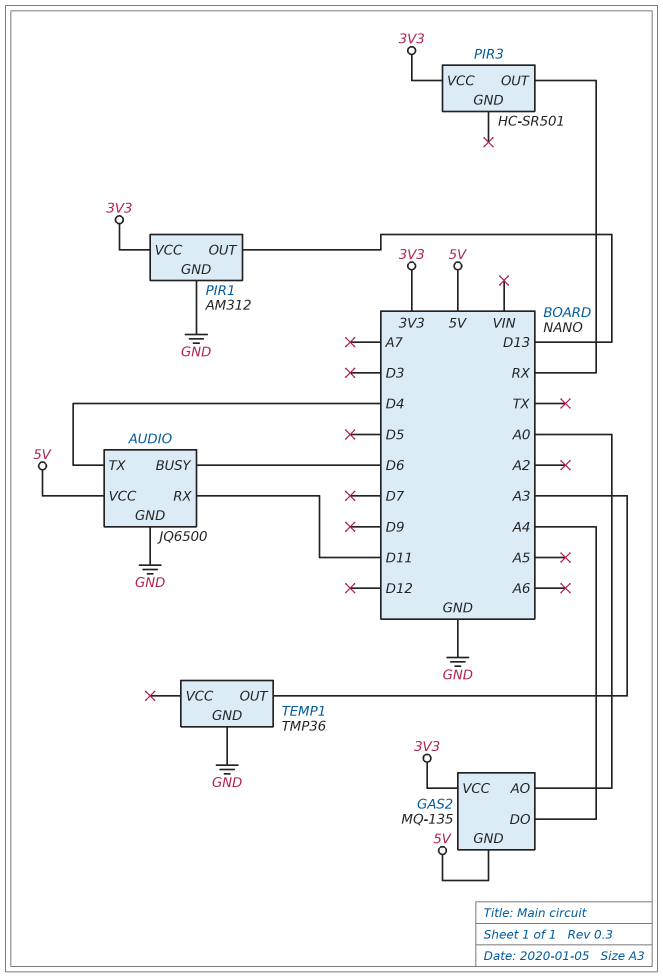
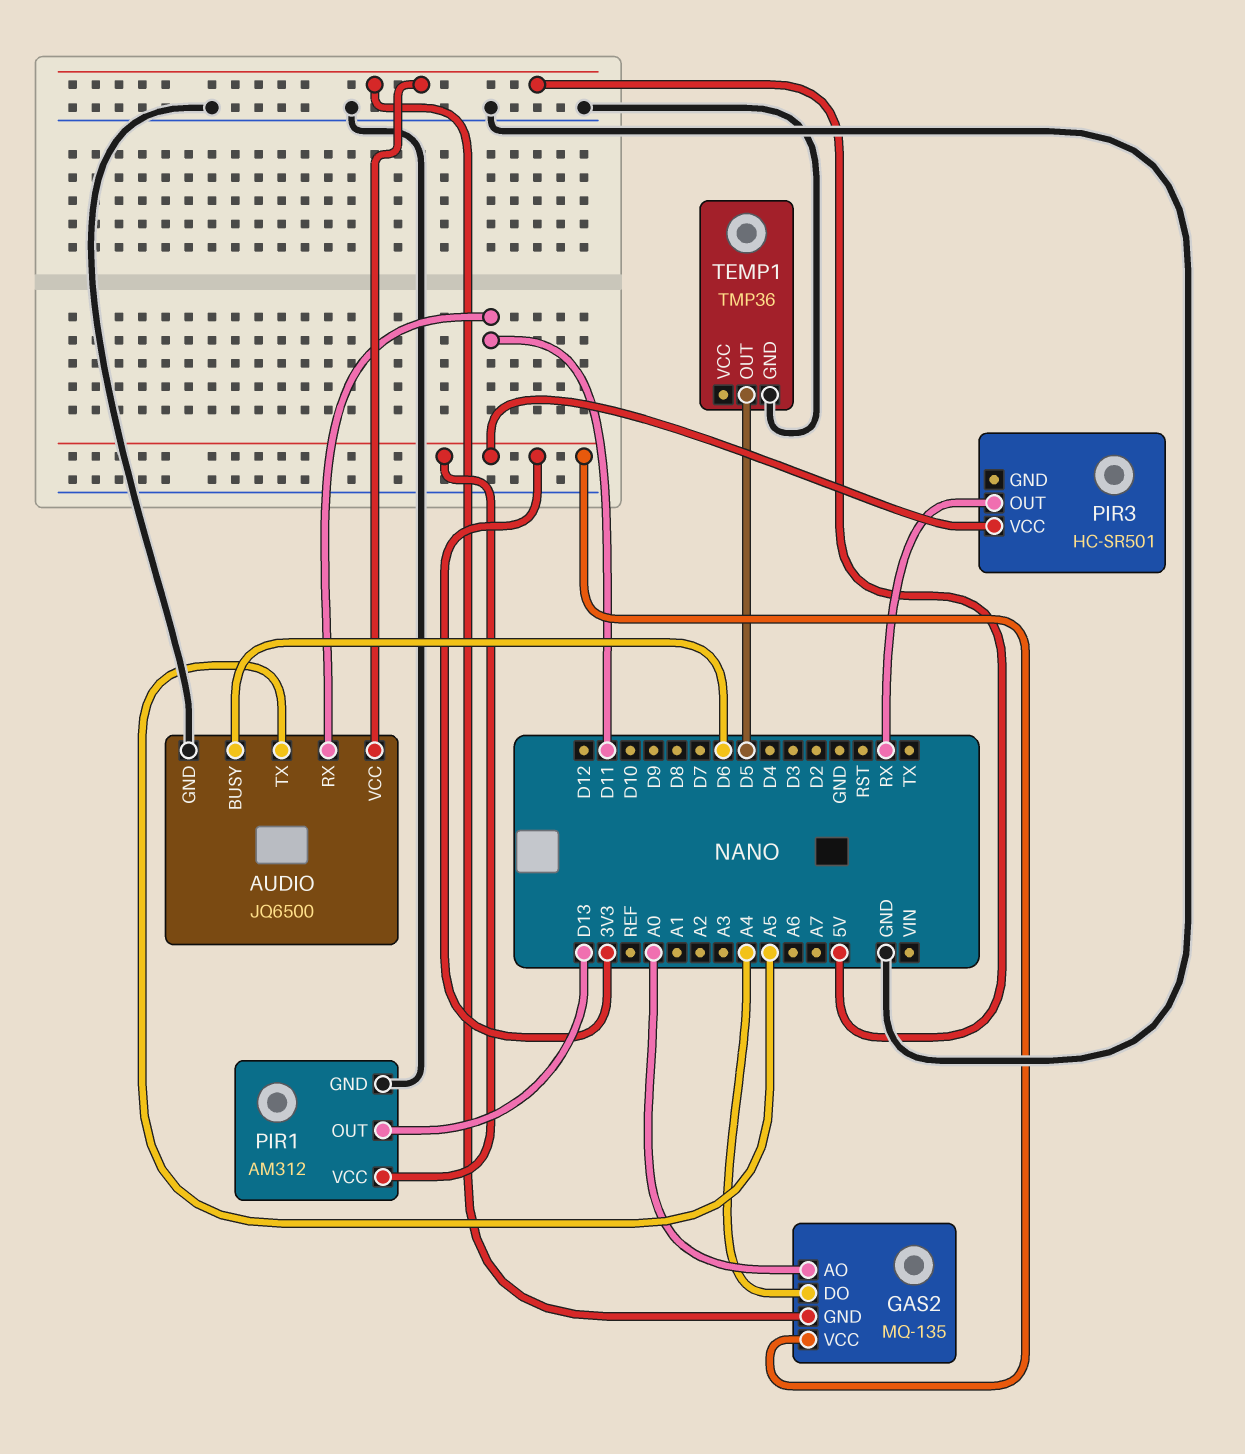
AUDIO pin TX: D4 -> A5
TEMP1 pin OUT: A3 -> D5

